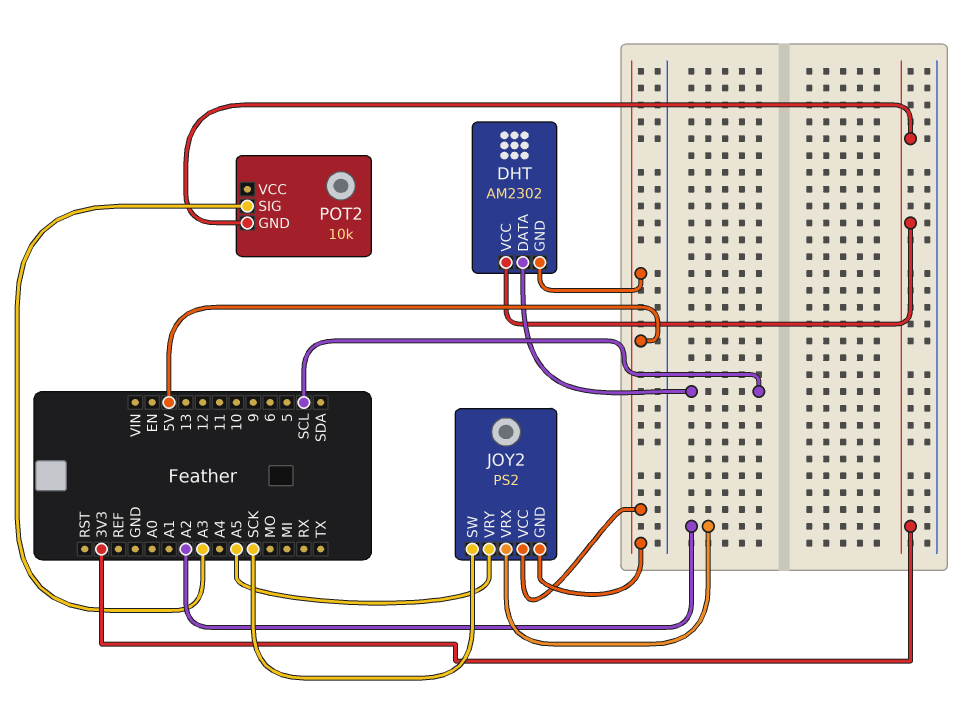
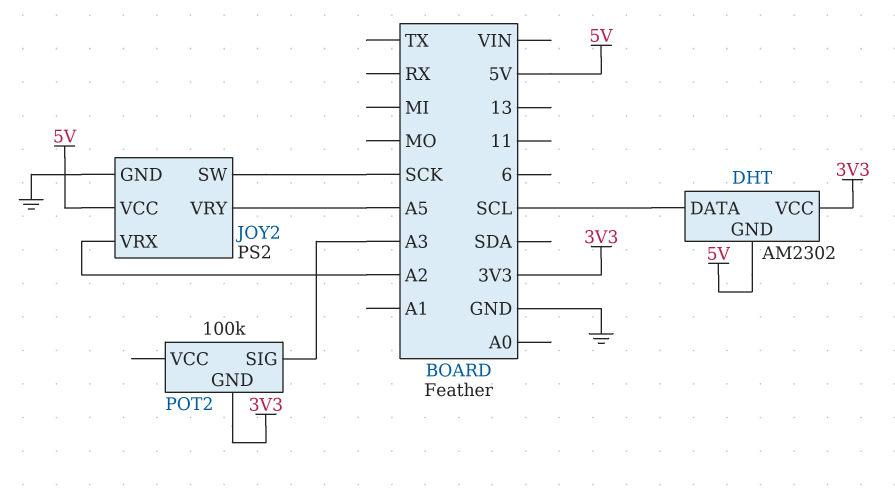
JOY2 pin GND: 5V -> GND
POT2: 10k -> 100k

